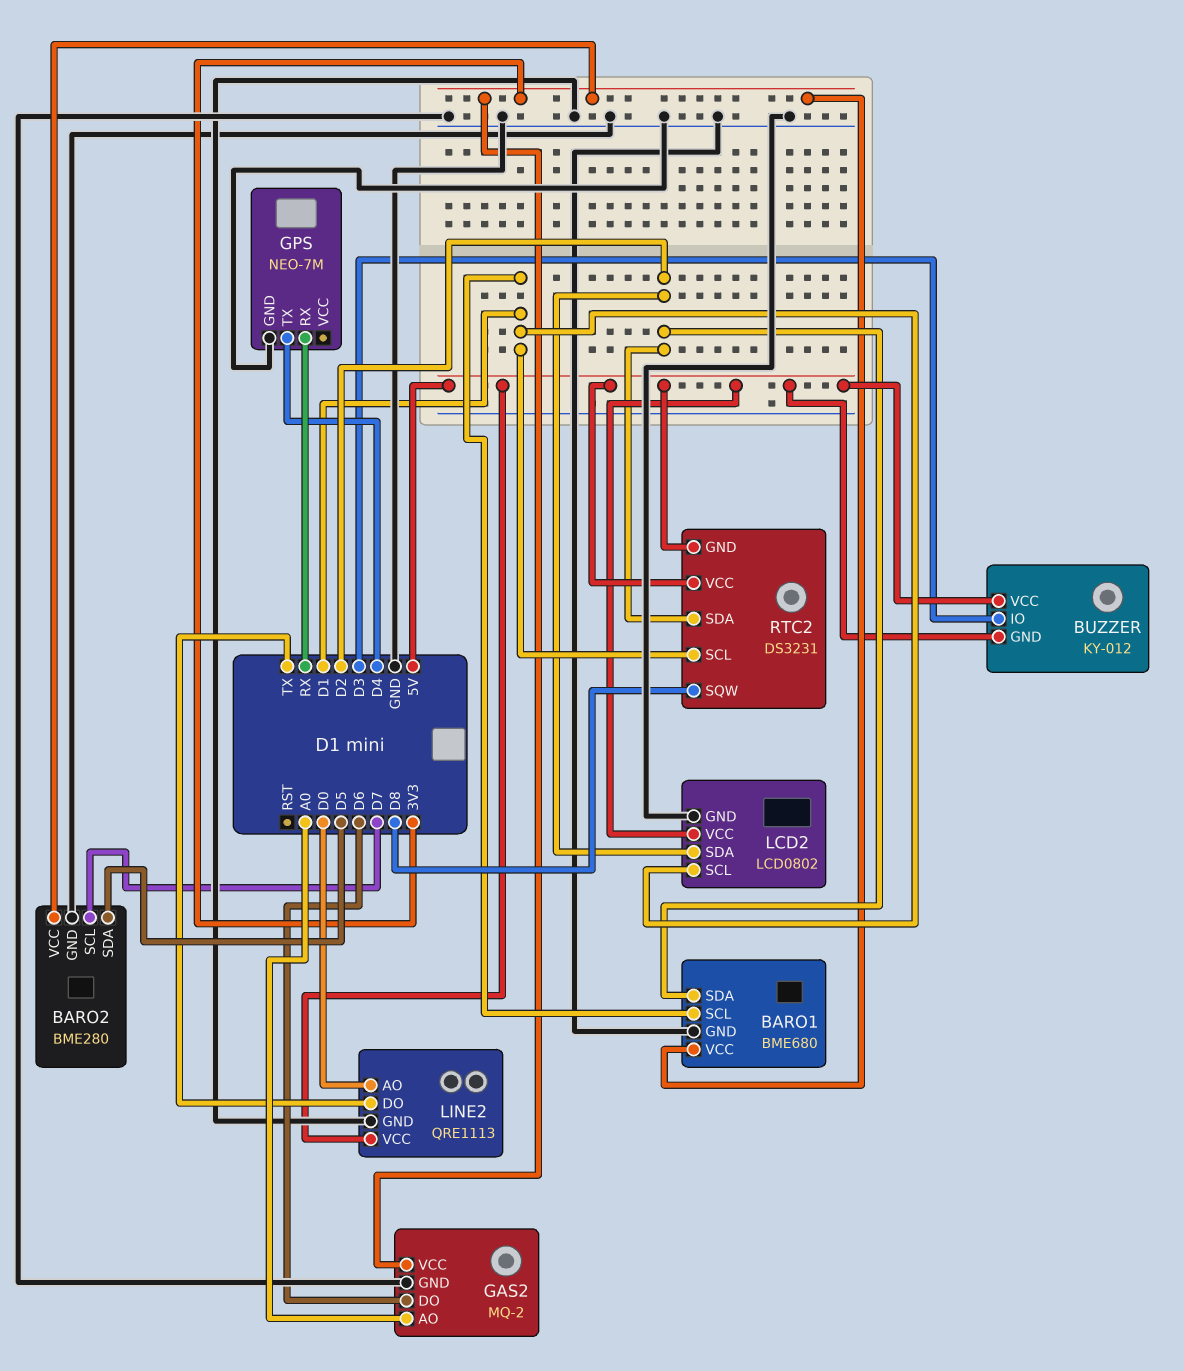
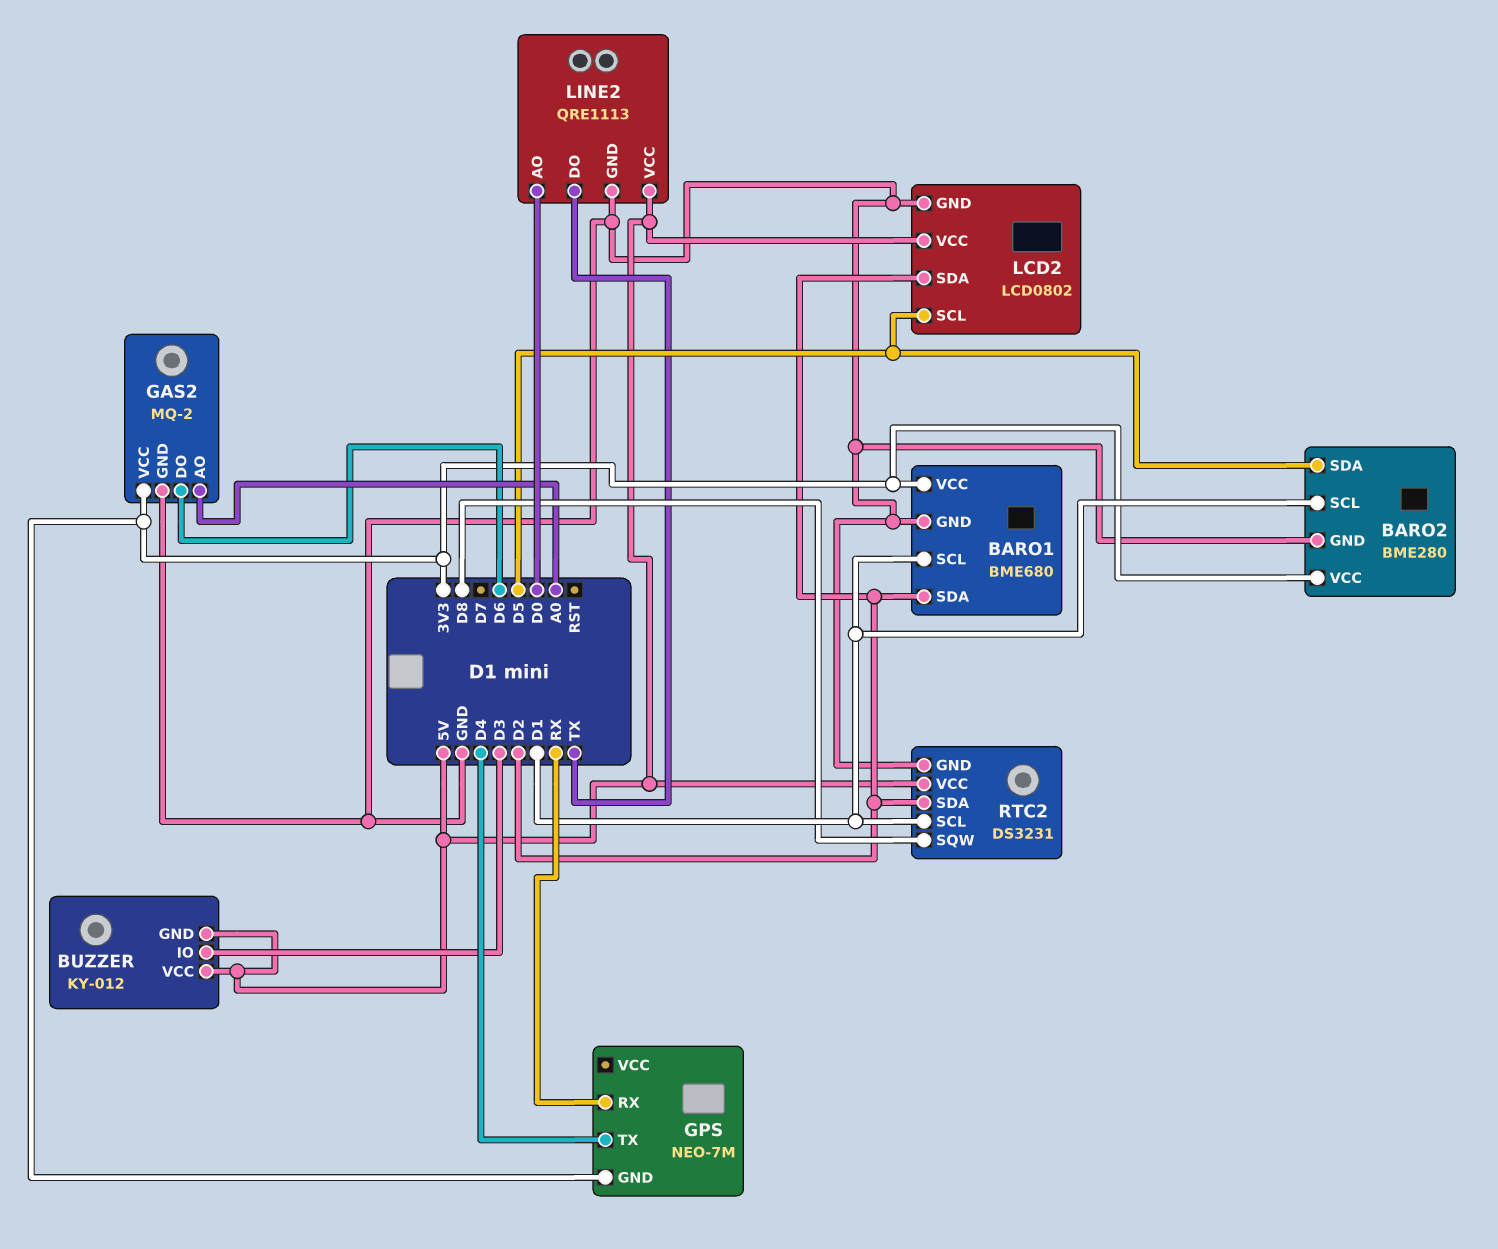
BARO2 pin SCL: D7 -> D1
GPS pin GND: GND -> 3V3
LCD2 pin SCL: D1 -> D5
RTC2 pin GND: 5V -> GND

